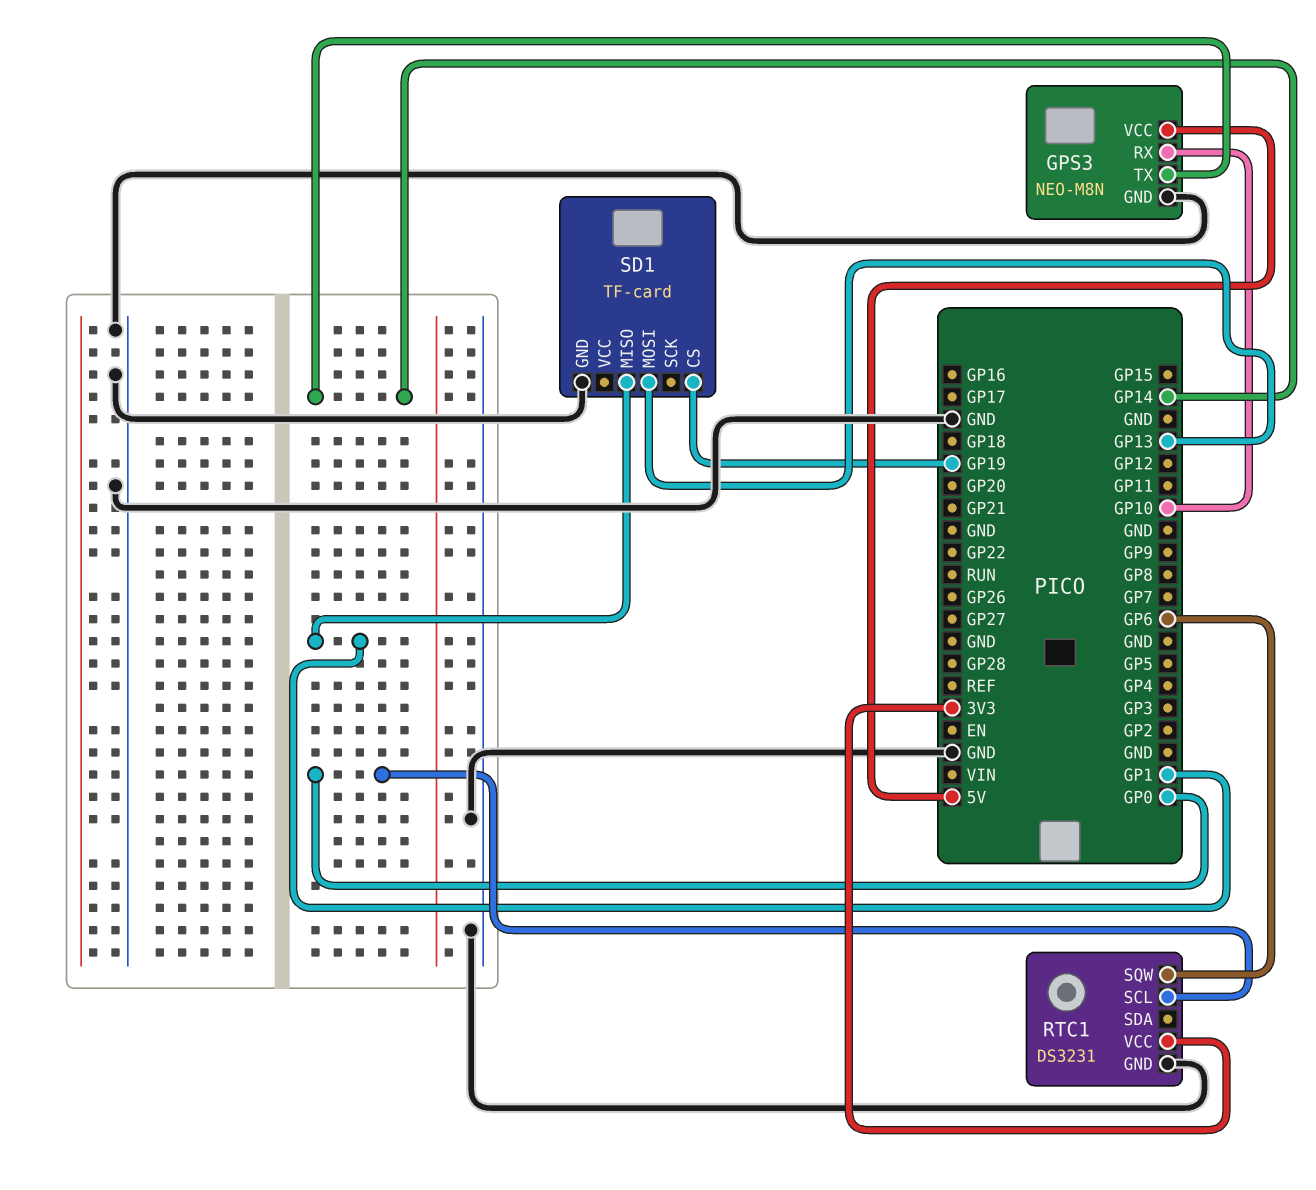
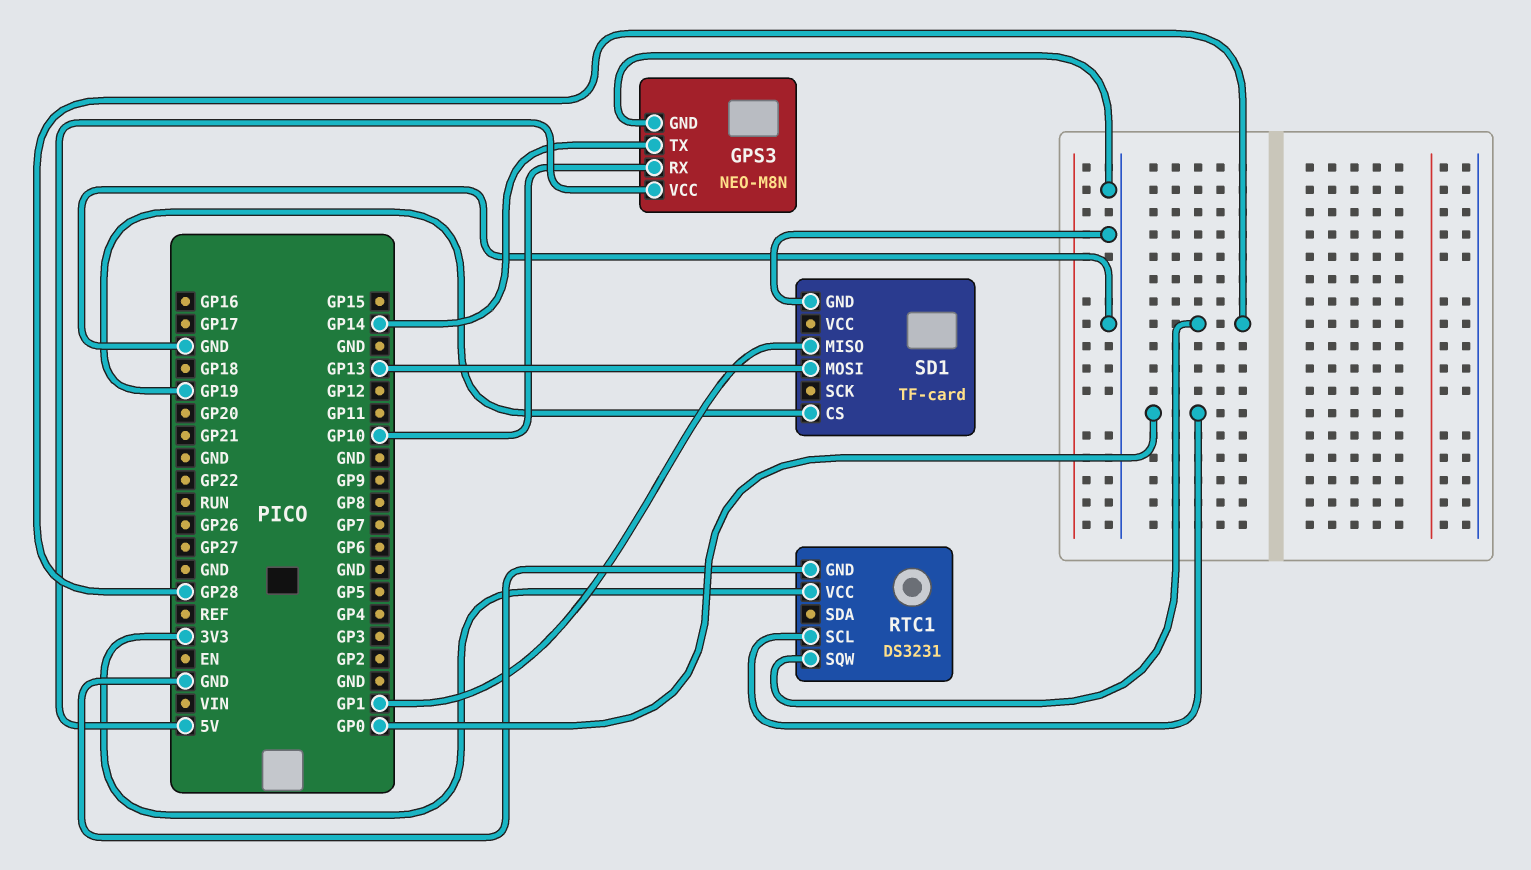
RTC1 pin SQW: GP6 -> GP28

